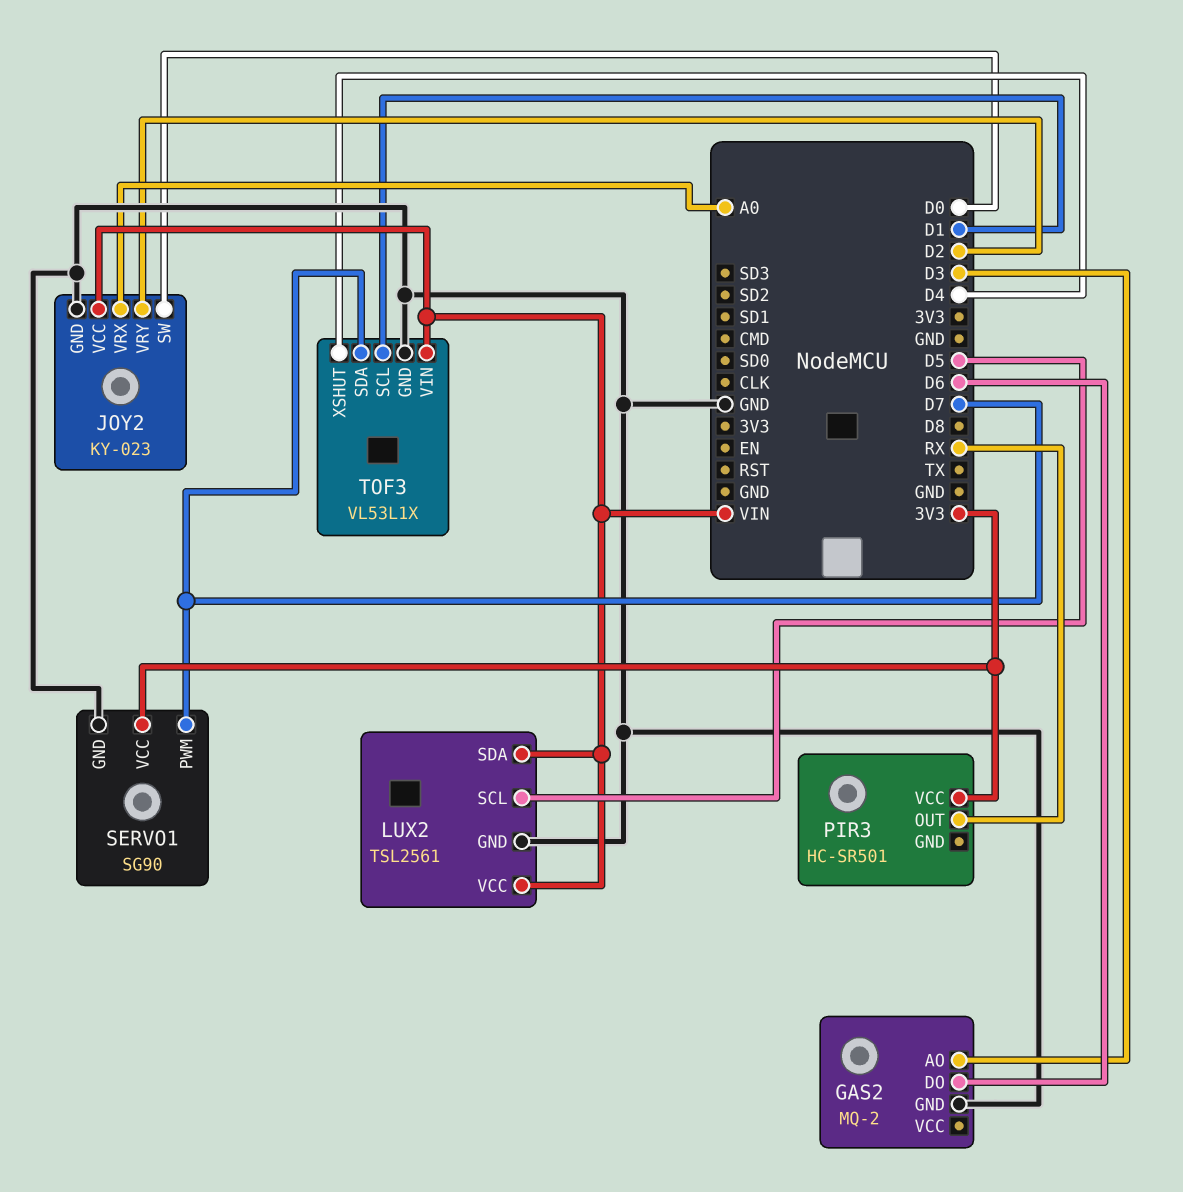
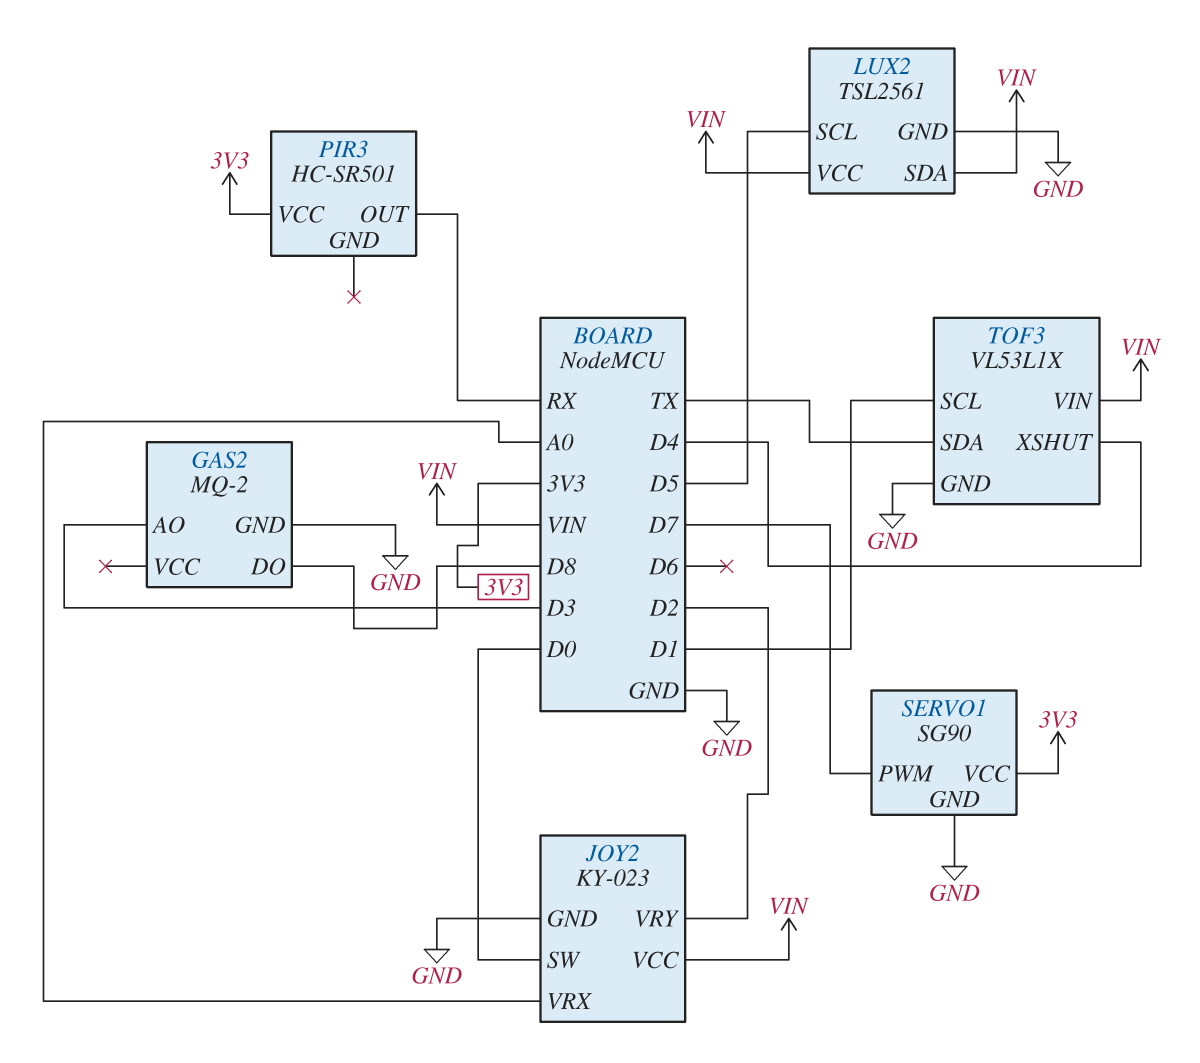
GAS2 pin DO: D6 -> D8
TOF3 pin SDA: D7 -> TX

